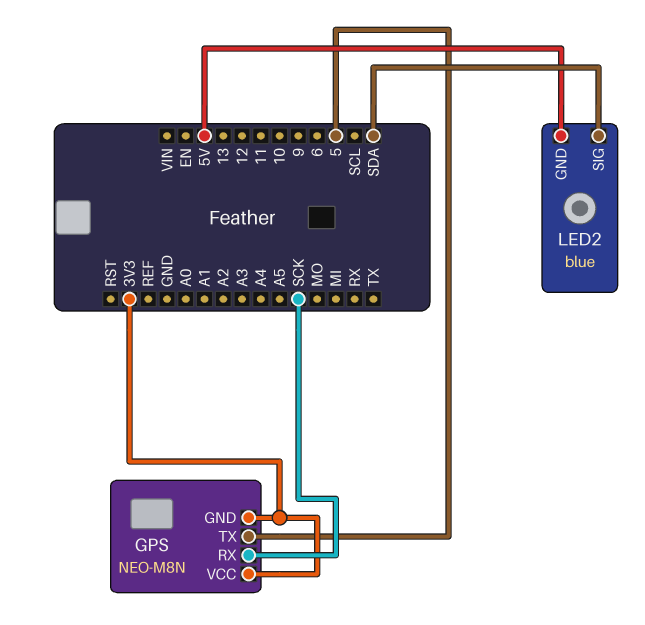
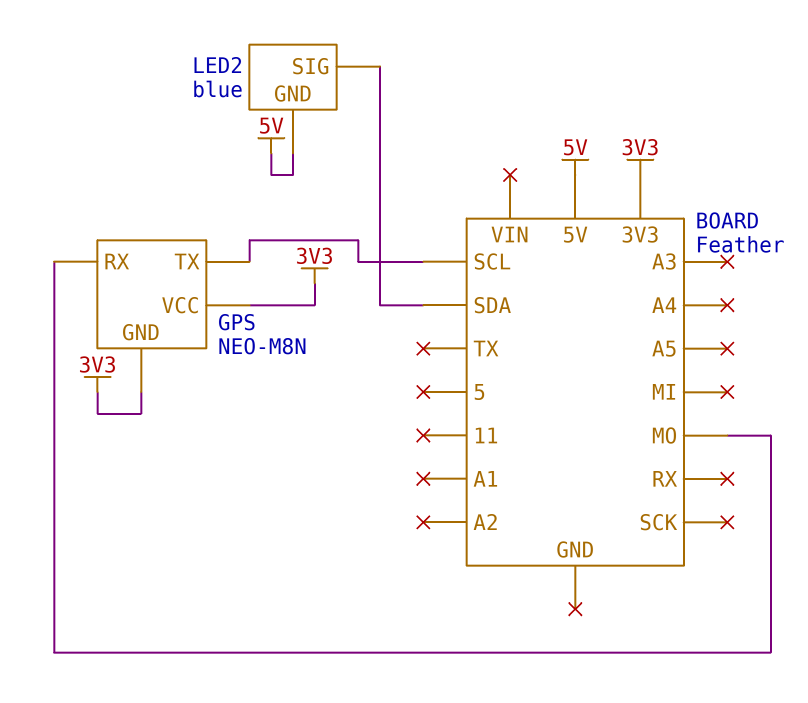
GPS pin RX: SCK -> MO
GPS pin TX: 5 -> SCL

